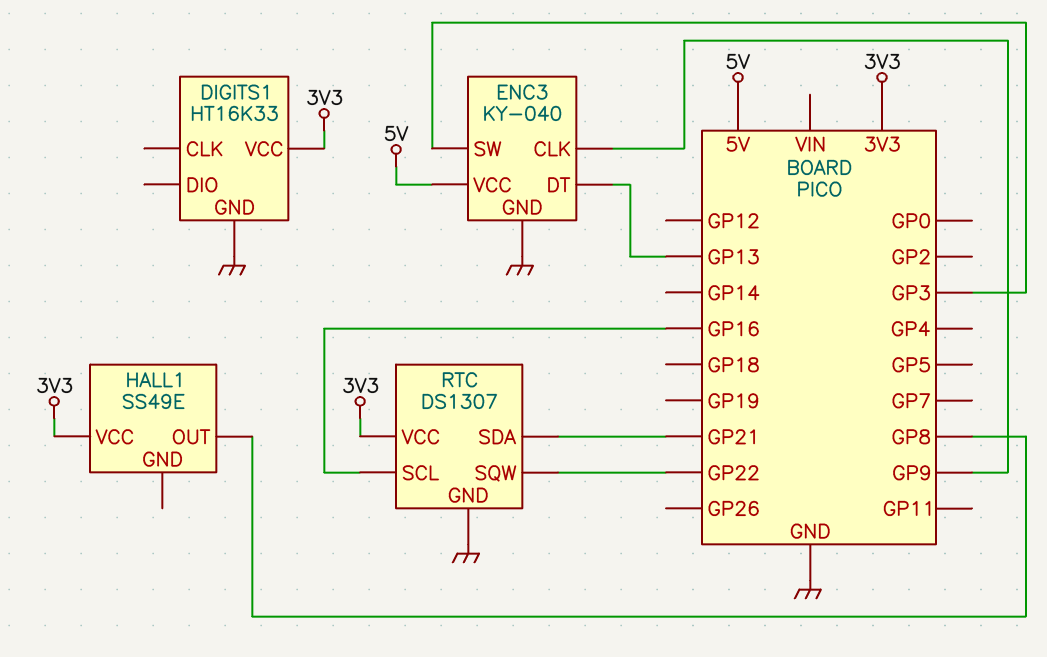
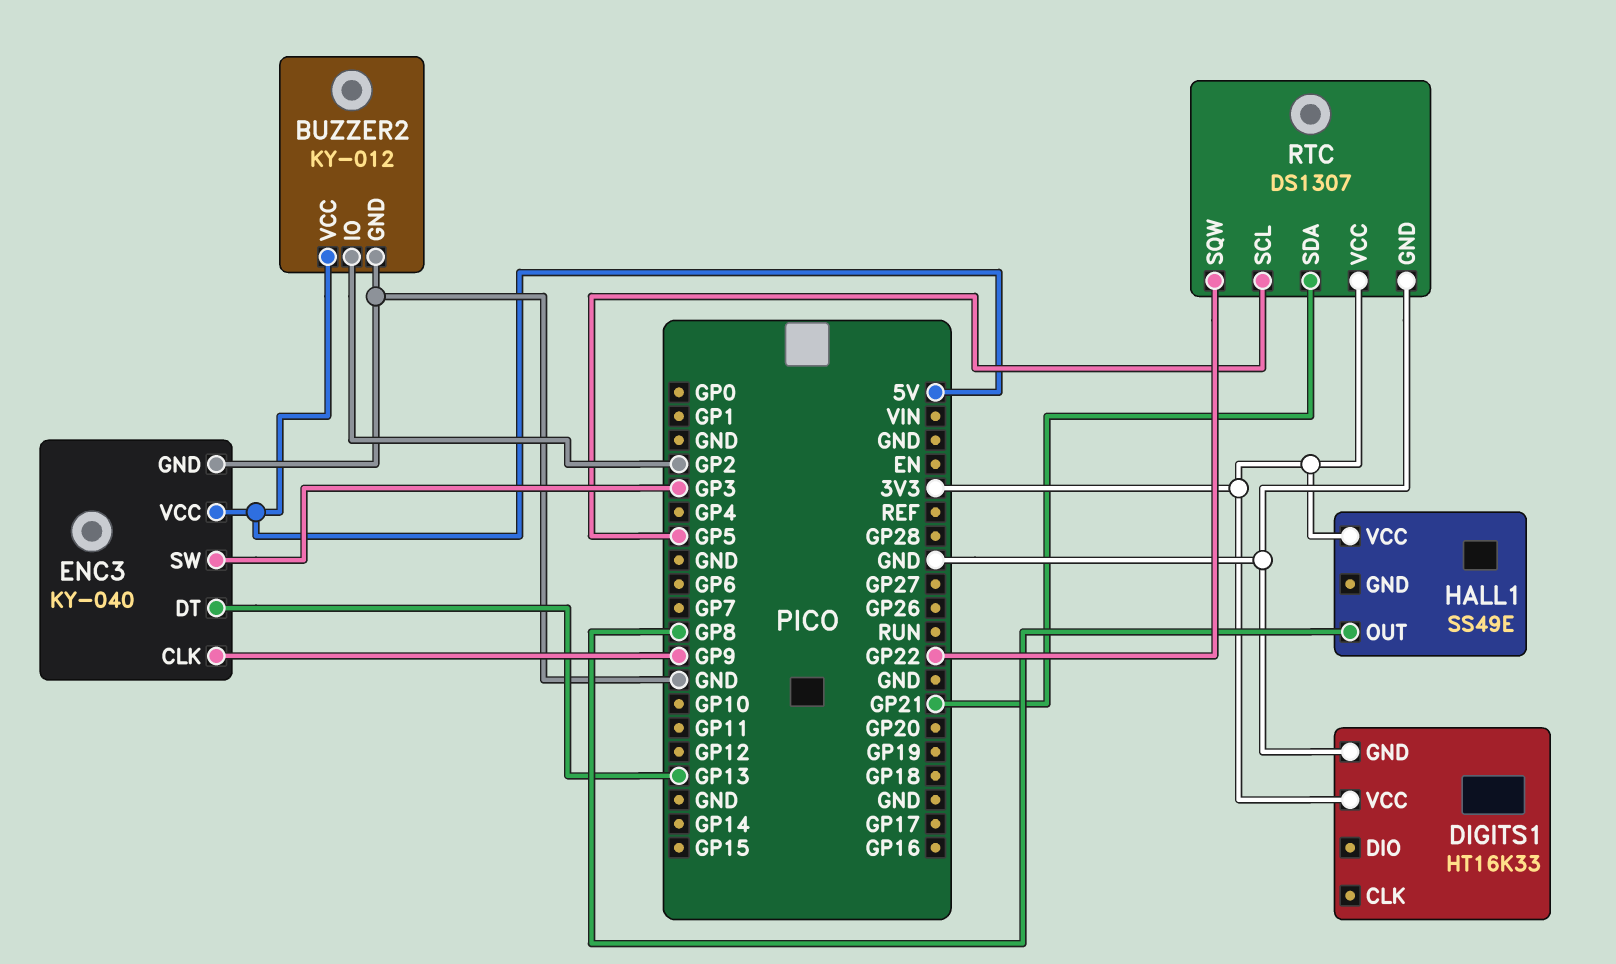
BUZZER2: none -> KY-012
BUZZER2 pin GND: none -> GND
BUZZER2 pin IO: none -> GP2
BUZZER2 pin VCC: none -> 5V
RTC pin SCL: GP16 -> GP5

